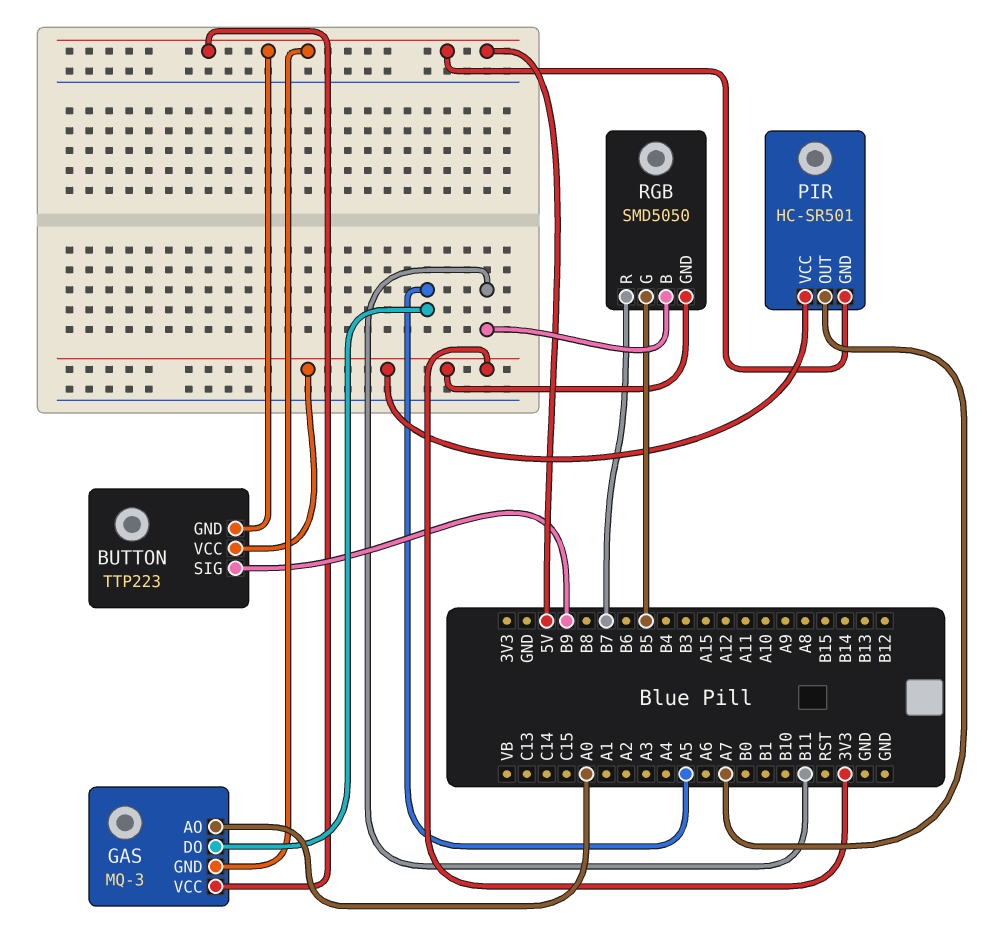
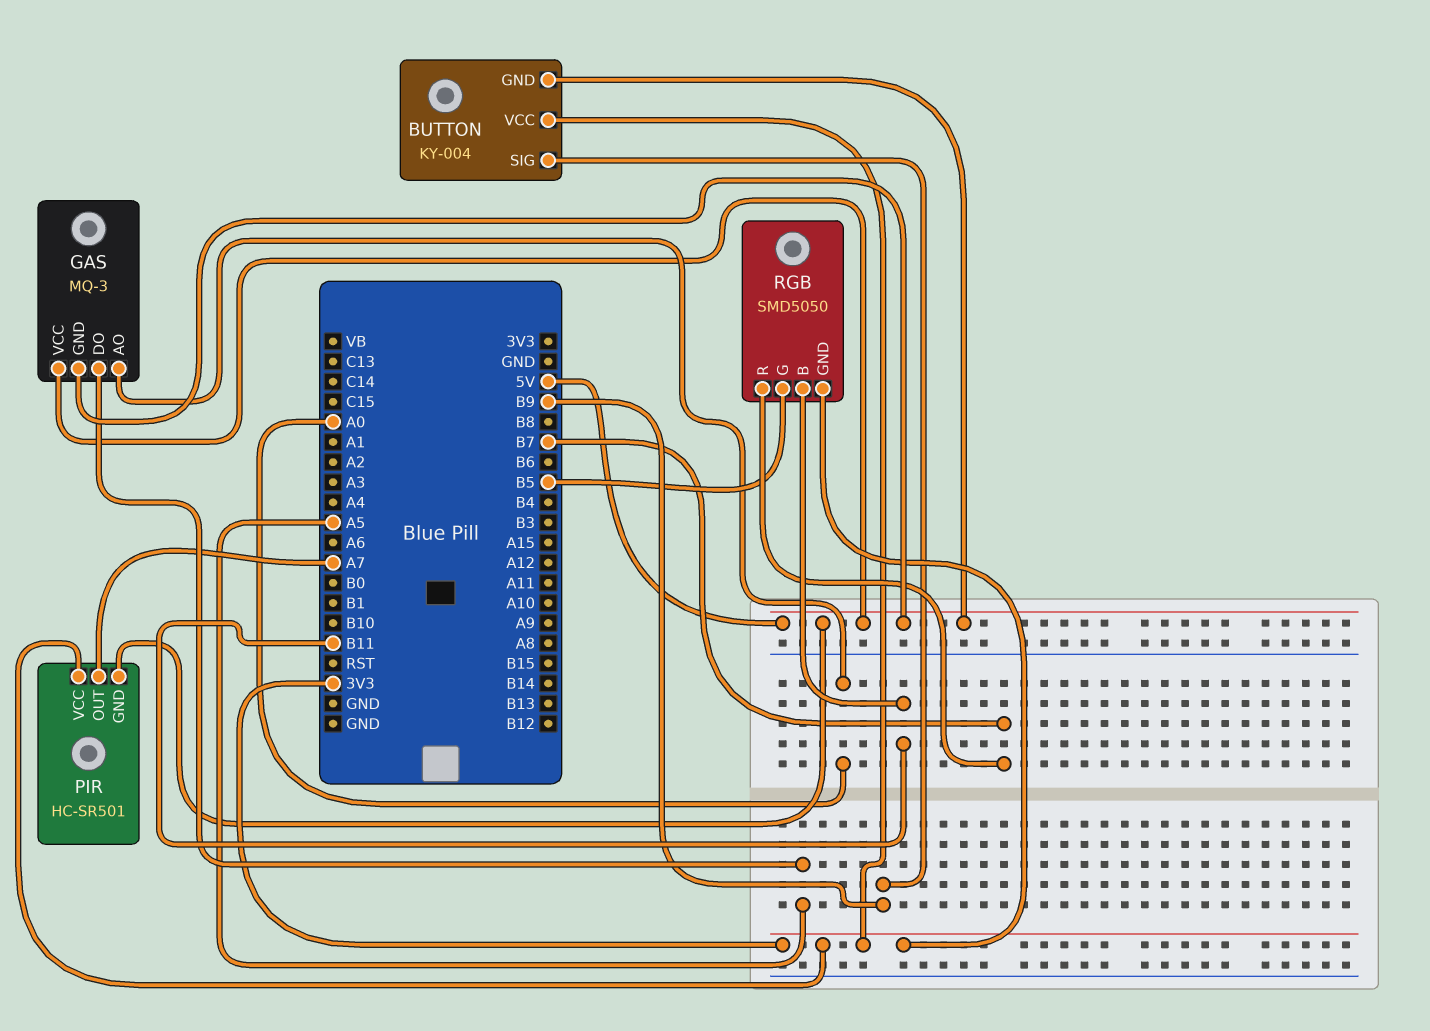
BUTTON: TTP223 -> KY-004

